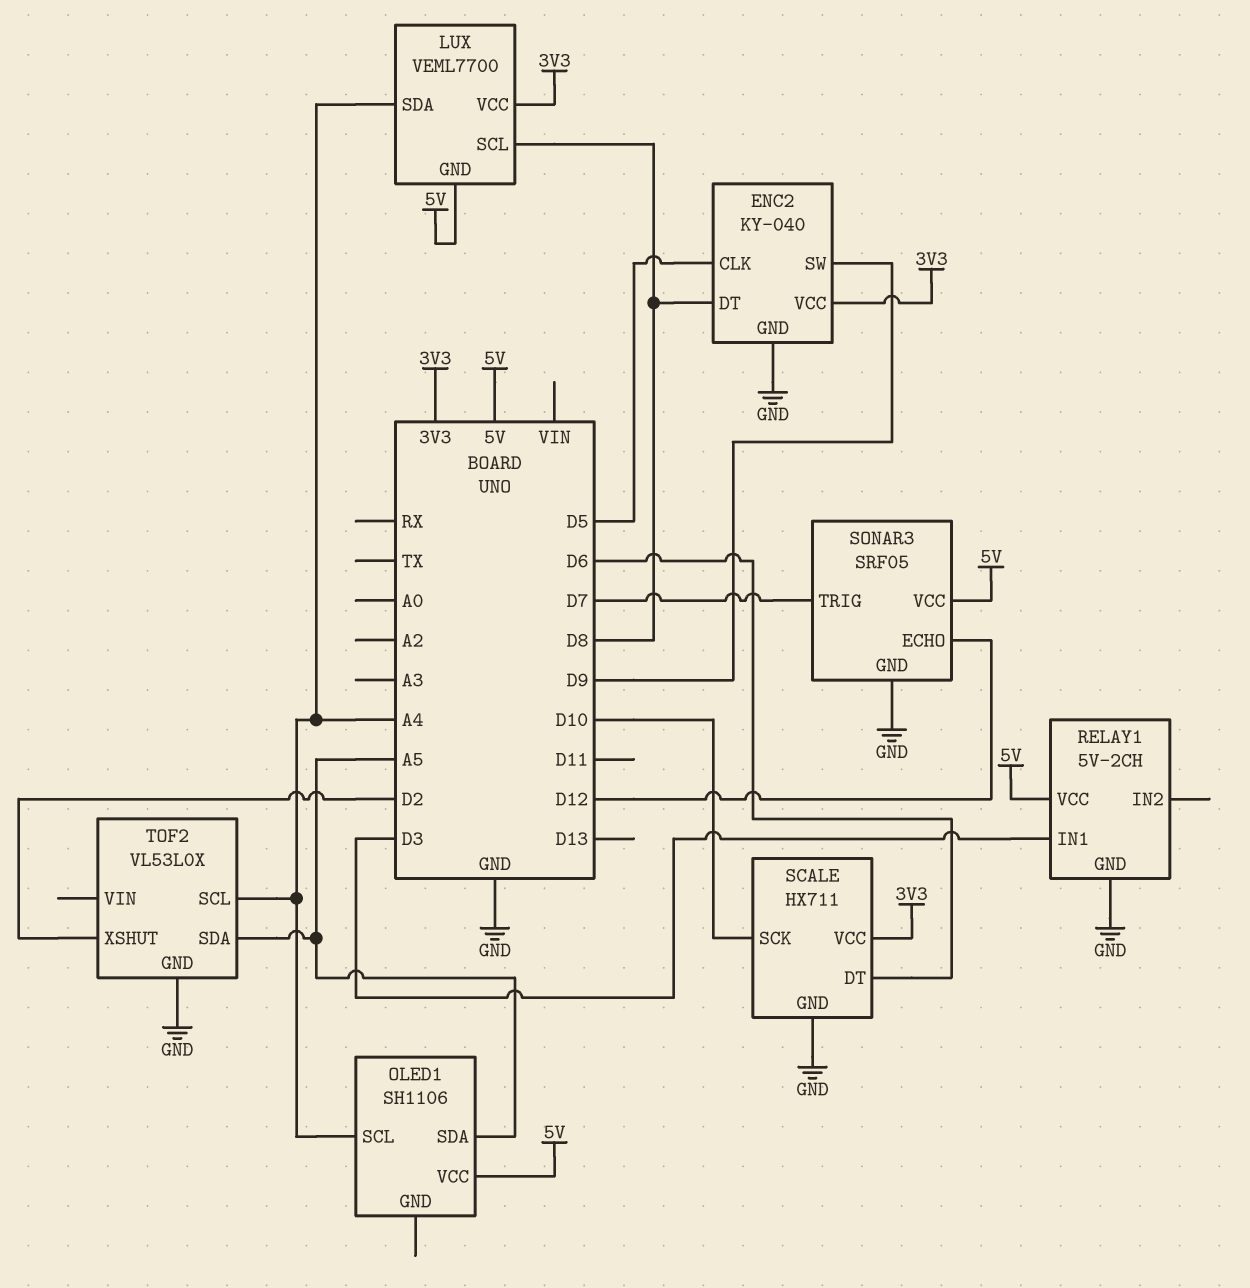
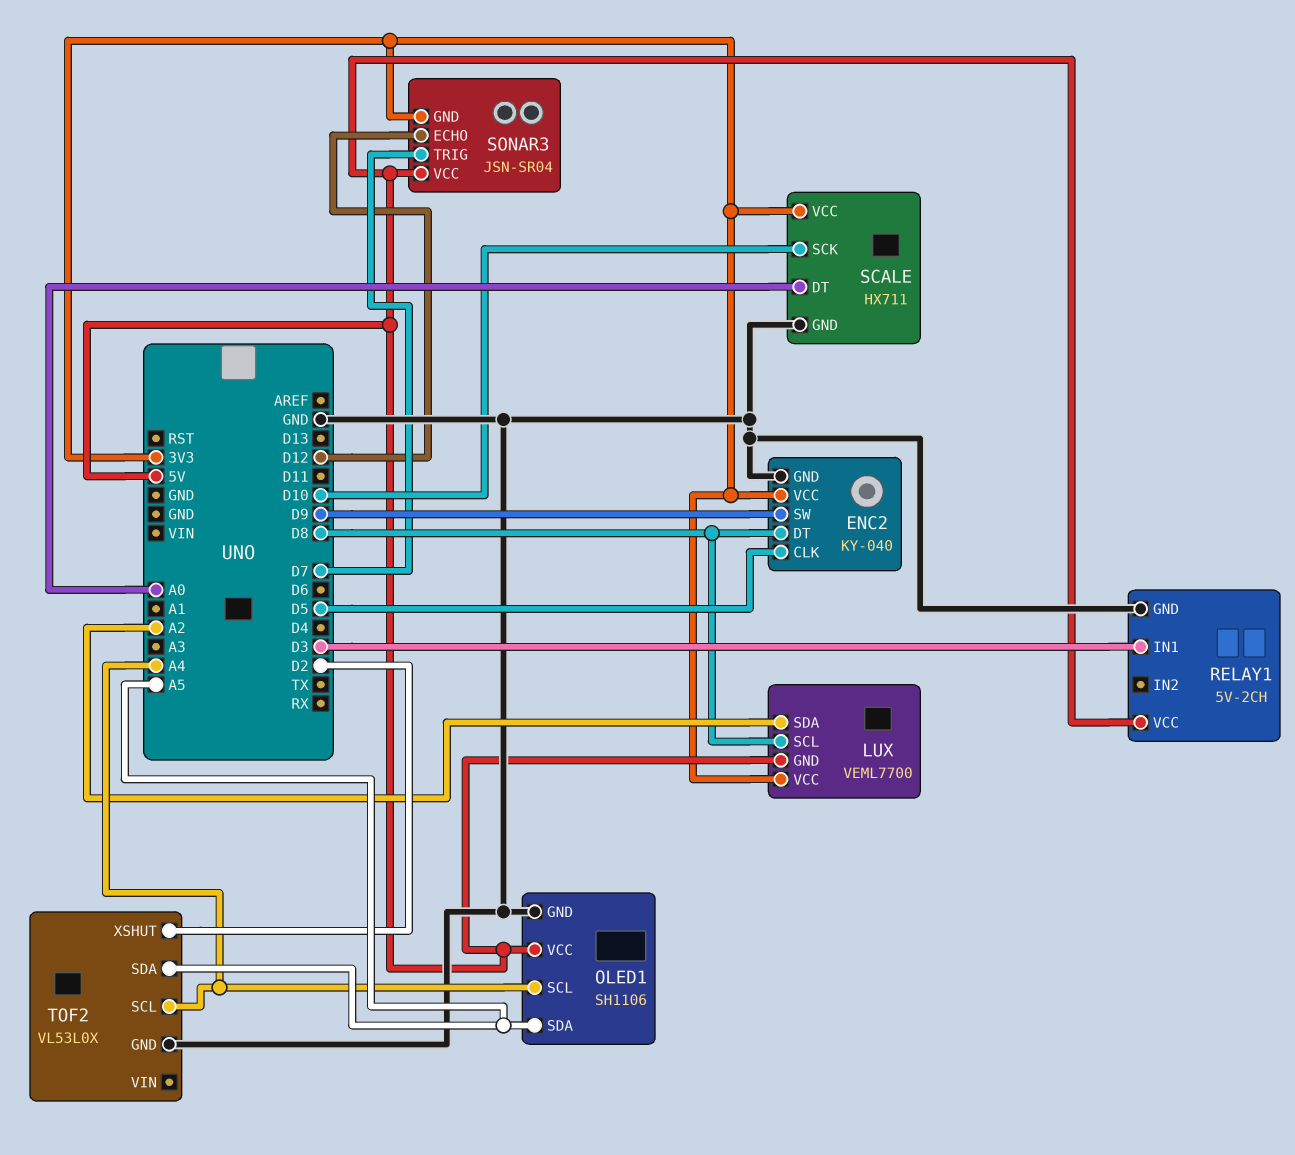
LUX pin SDA: A4 -> A2
OLED1 pin GND: none -> GND
SCALE pin DT: D6 -> A0
SONAR3: SRF05 -> JSN-SR04
SONAR3 pin GND: GND -> 3V3

